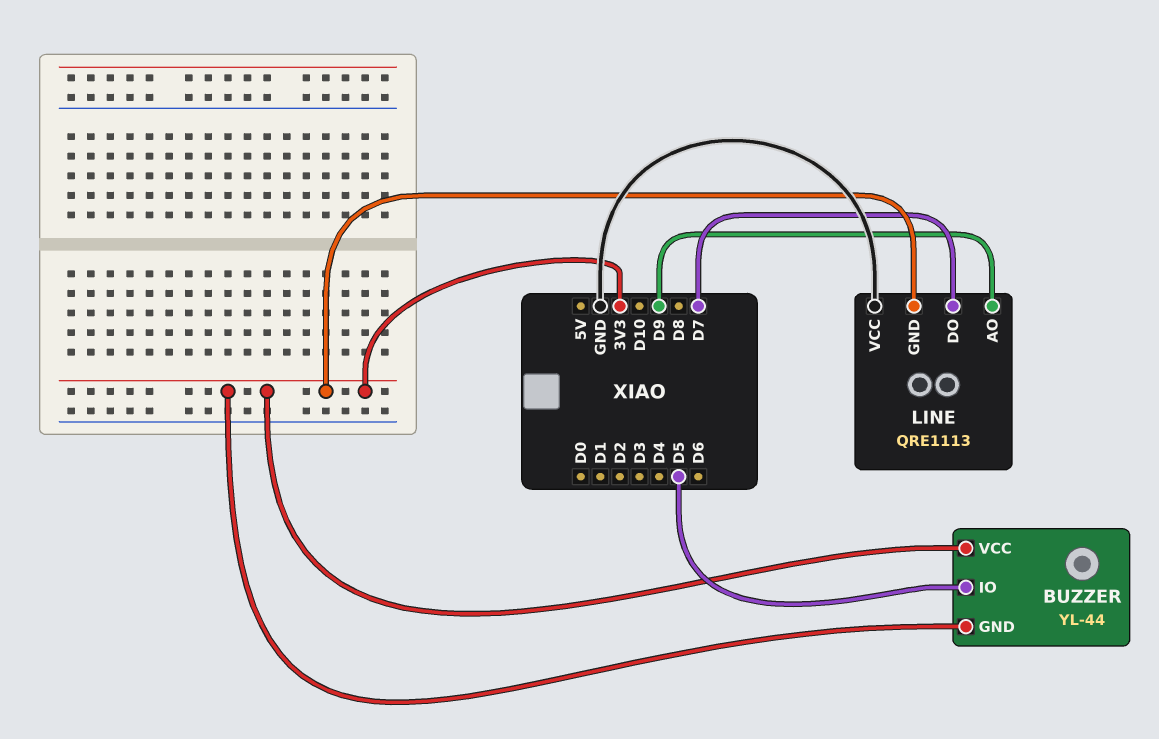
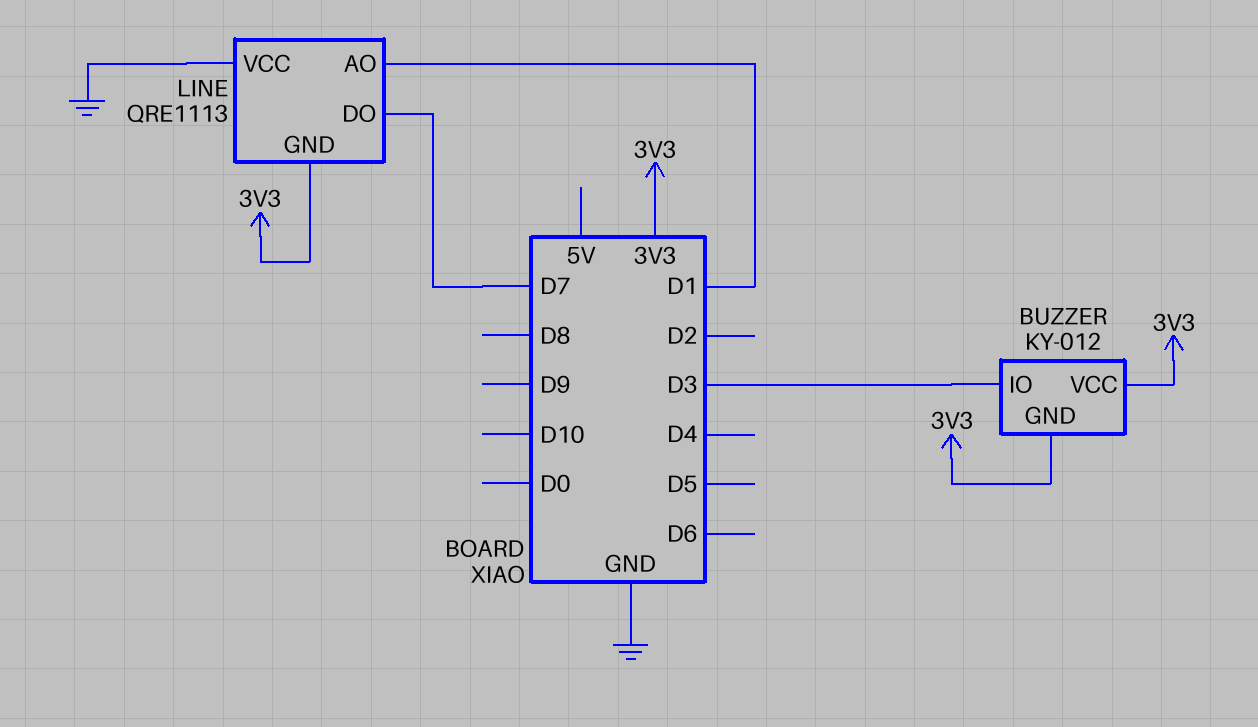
BUZZER: YL-44 -> KY-012
BUZZER pin IO: D5 -> D3
LINE pin AO: D9 -> D1

